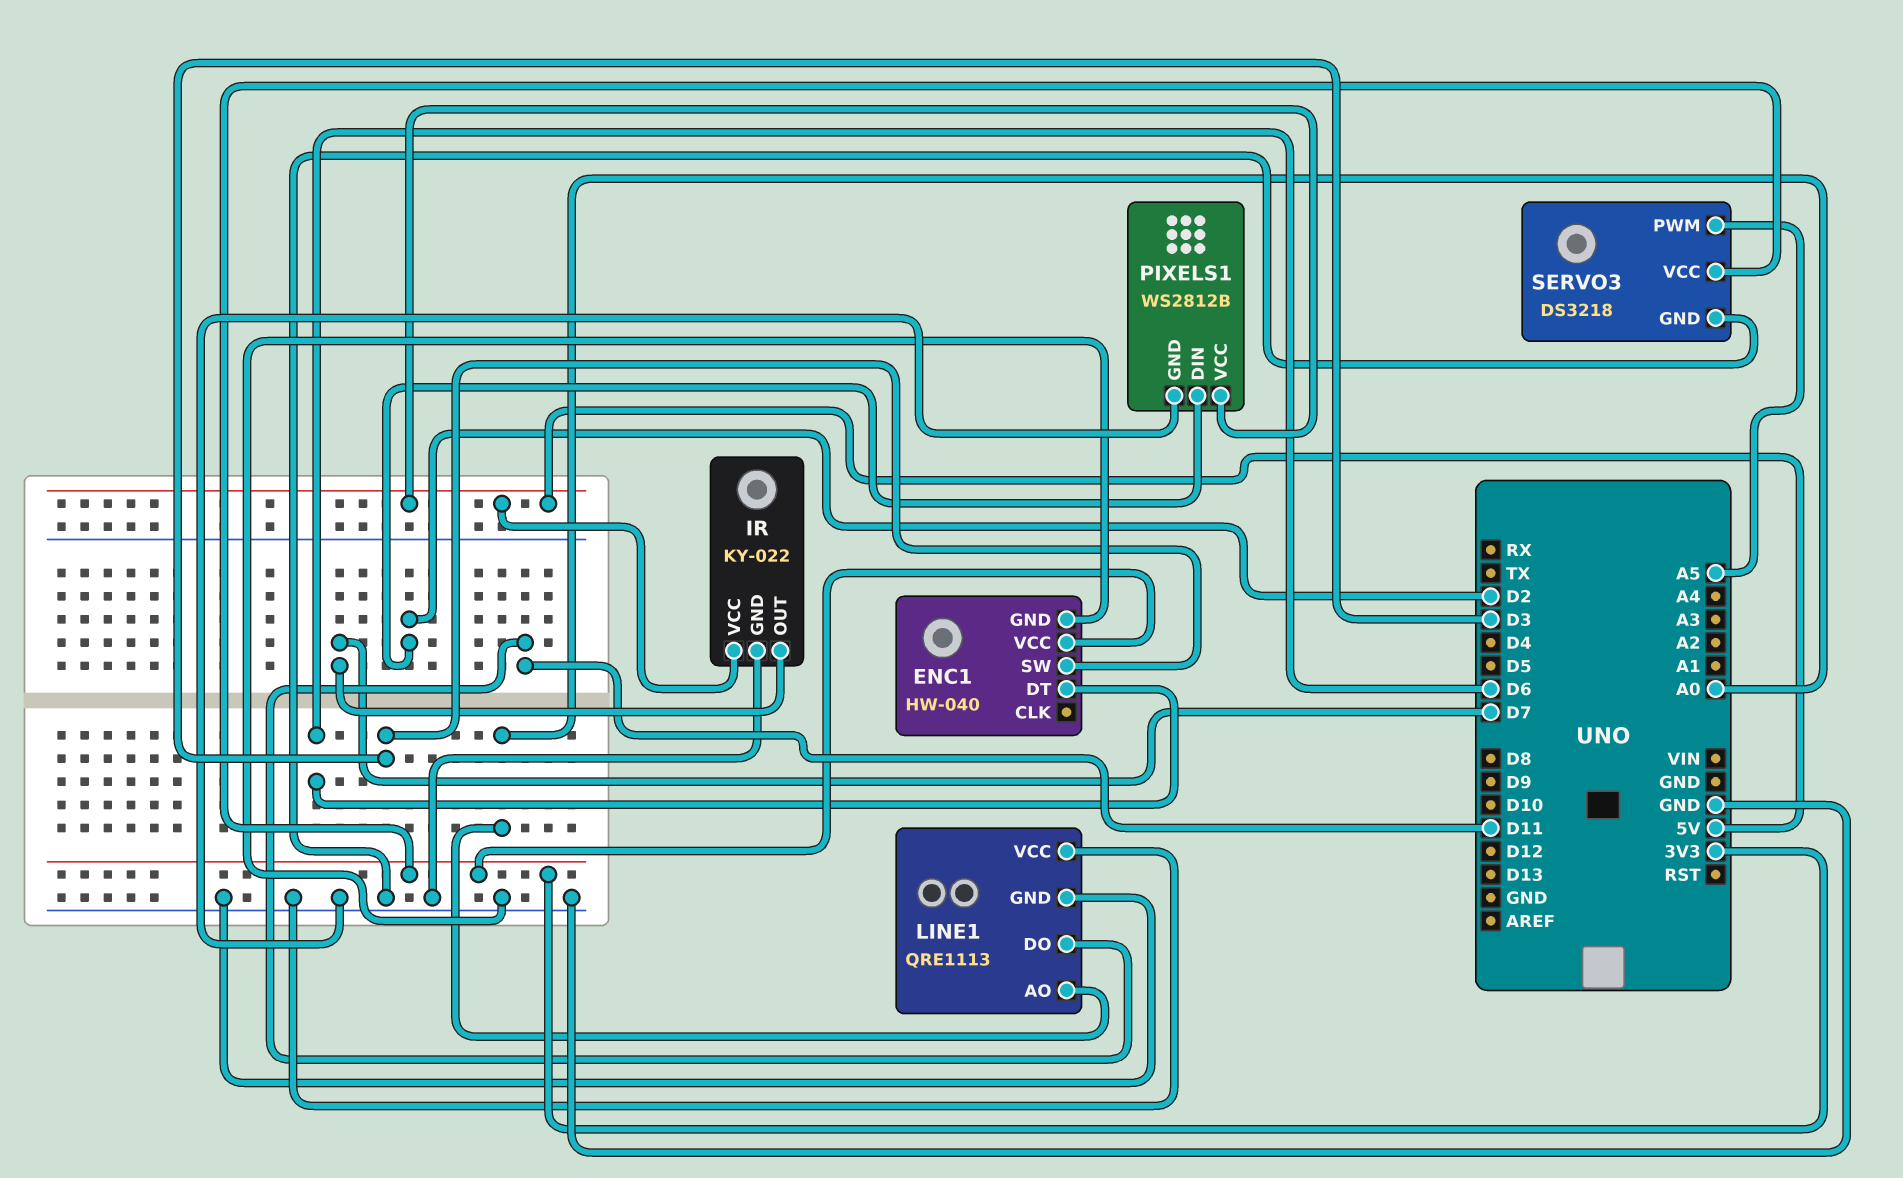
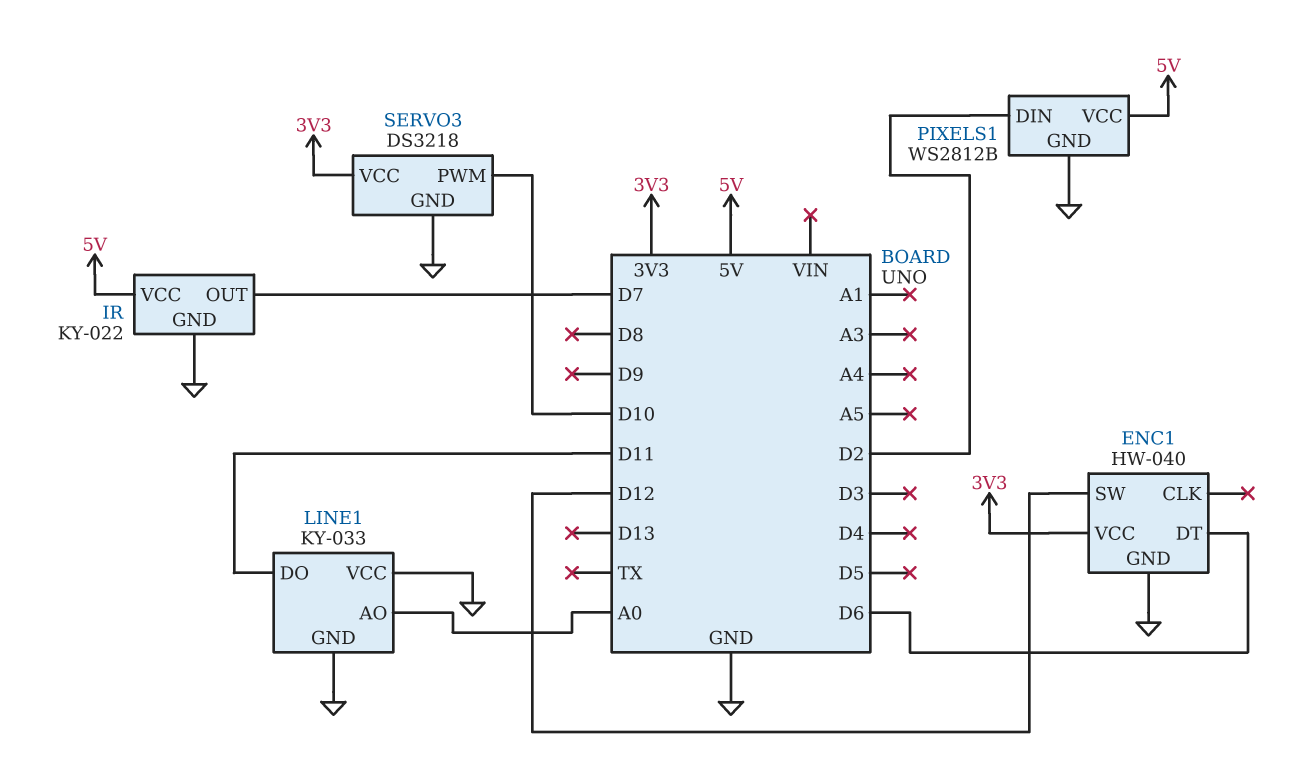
ENC1 pin SW: D3 -> D12
LINE1: QRE1113 -> KY-033
SERVO3 pin PWM: A5 -> D10

